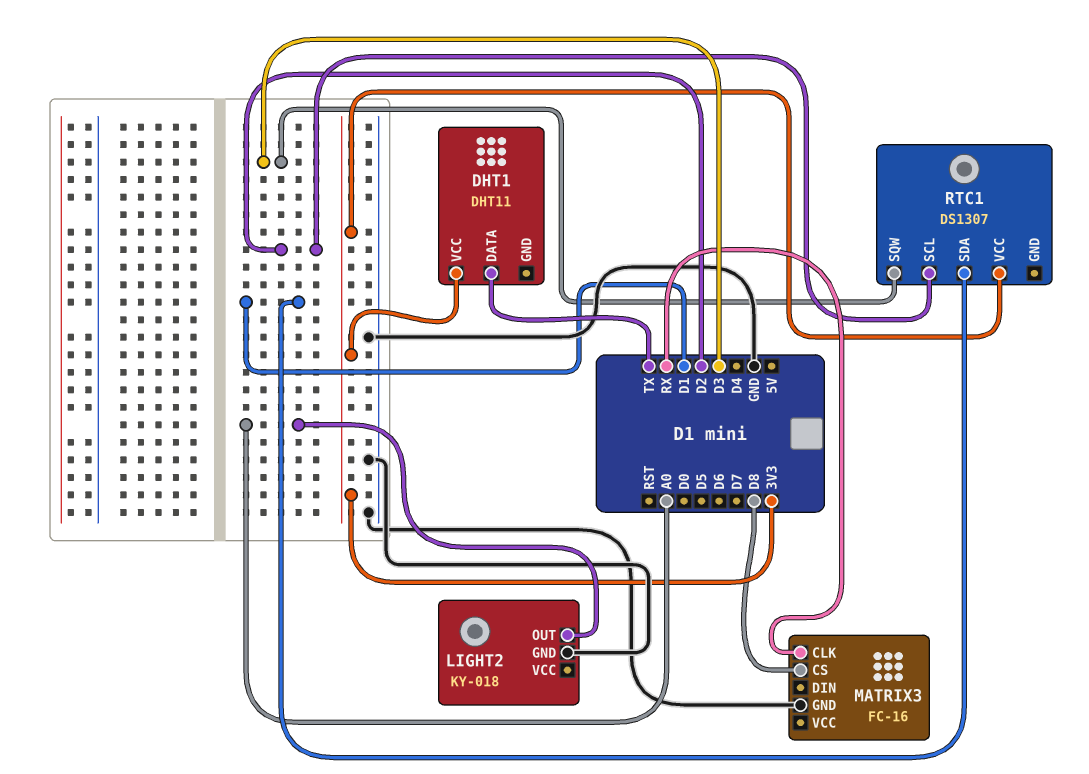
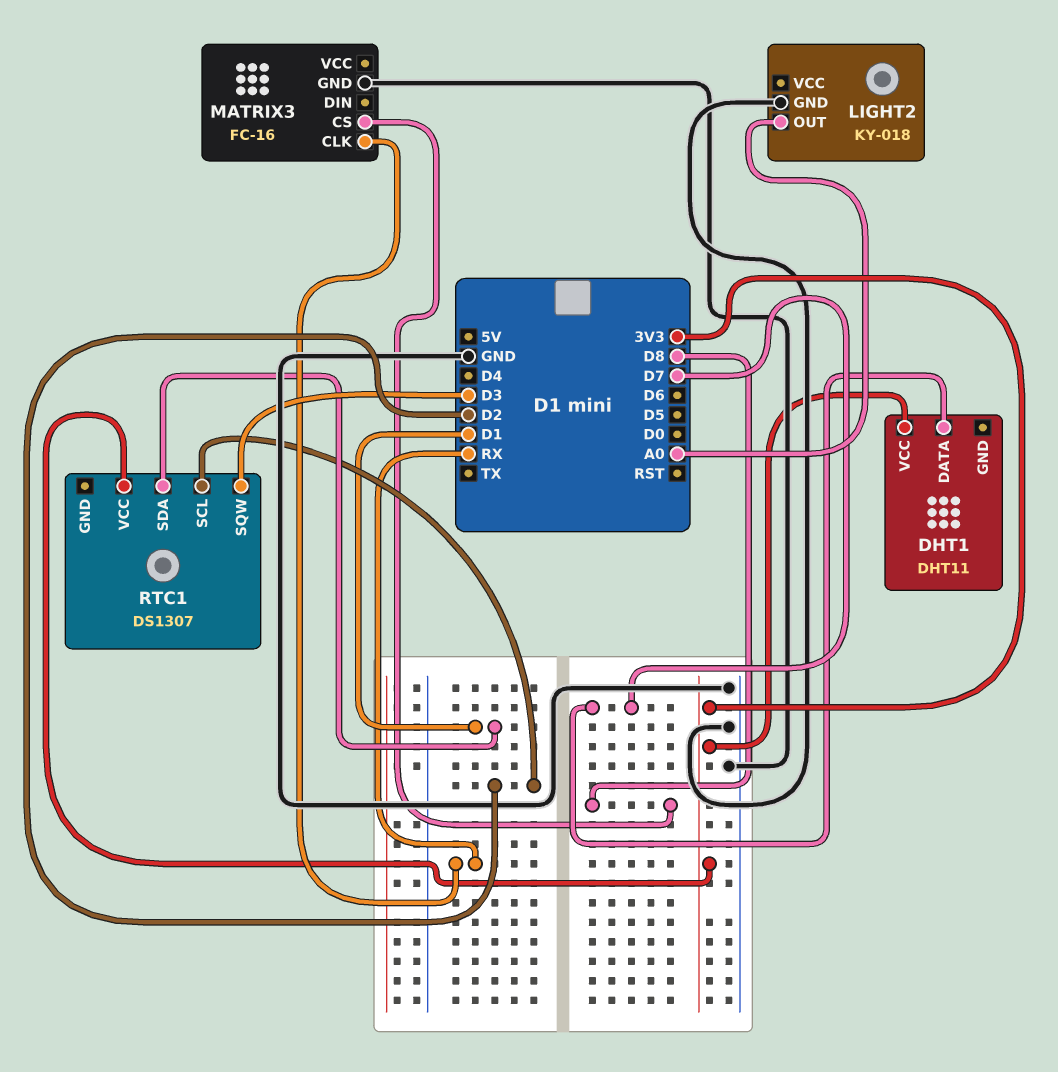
DHT1 pin DATA: TX -> D7

